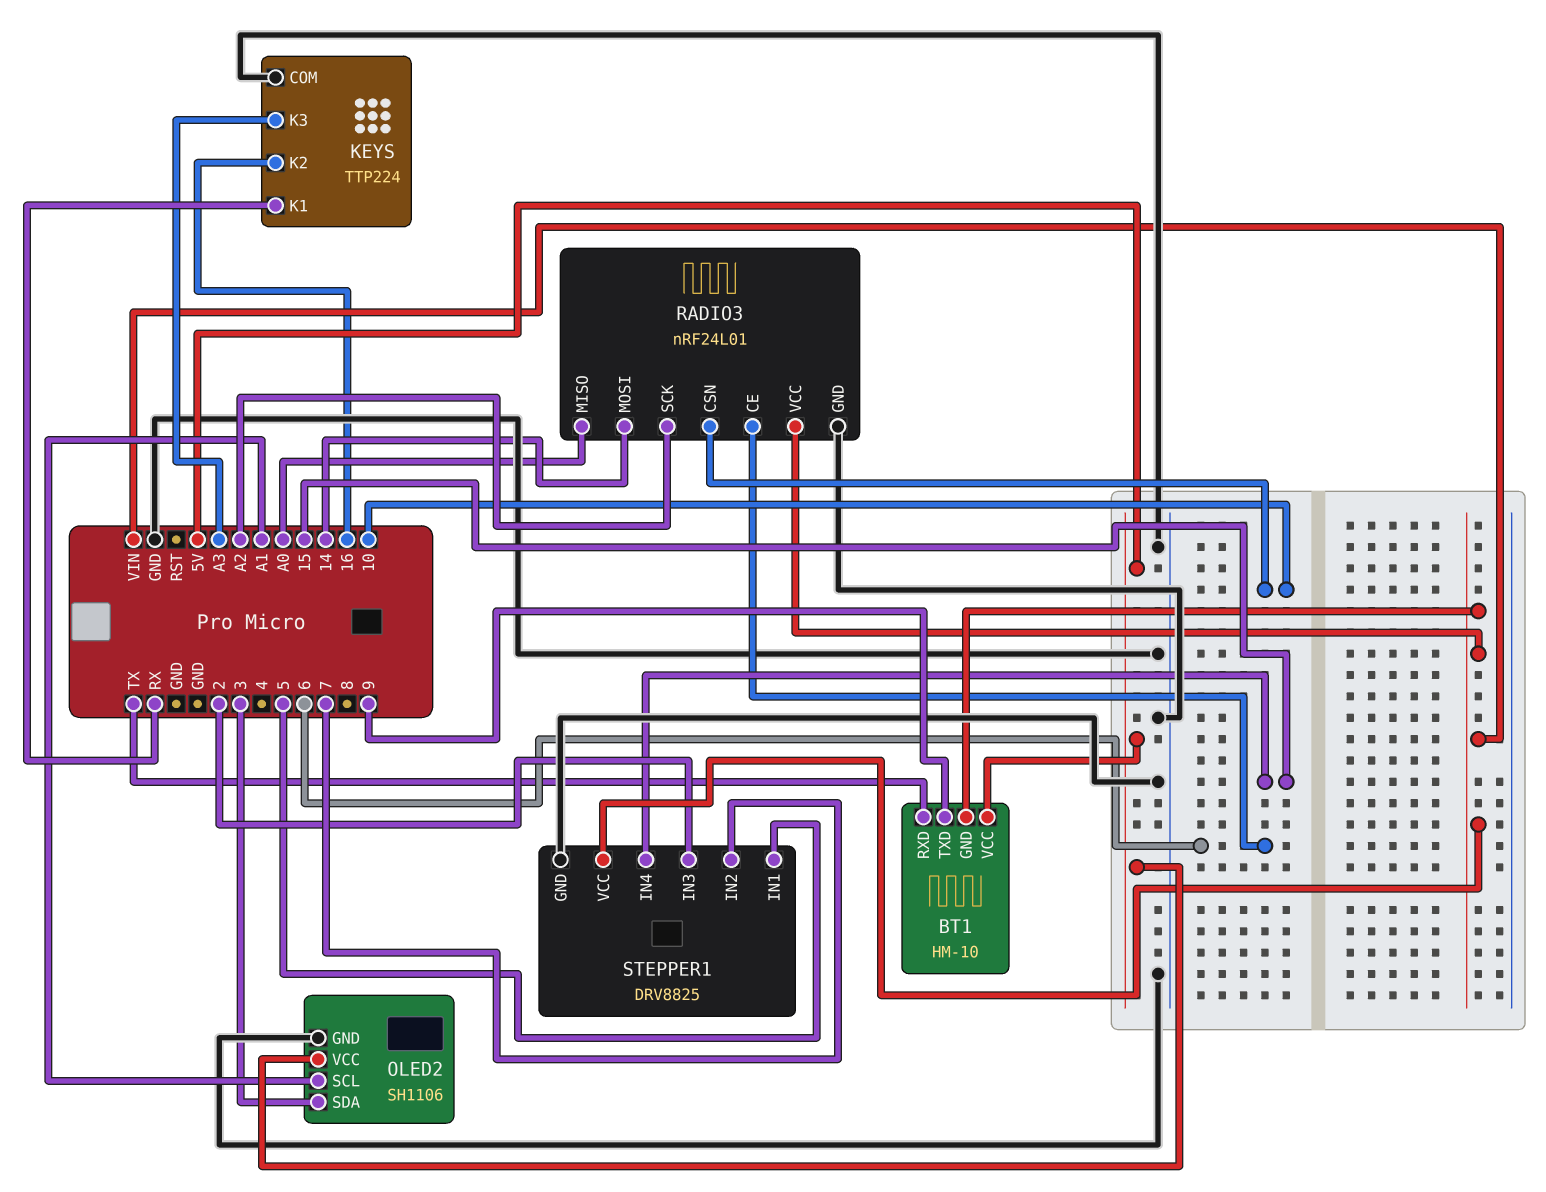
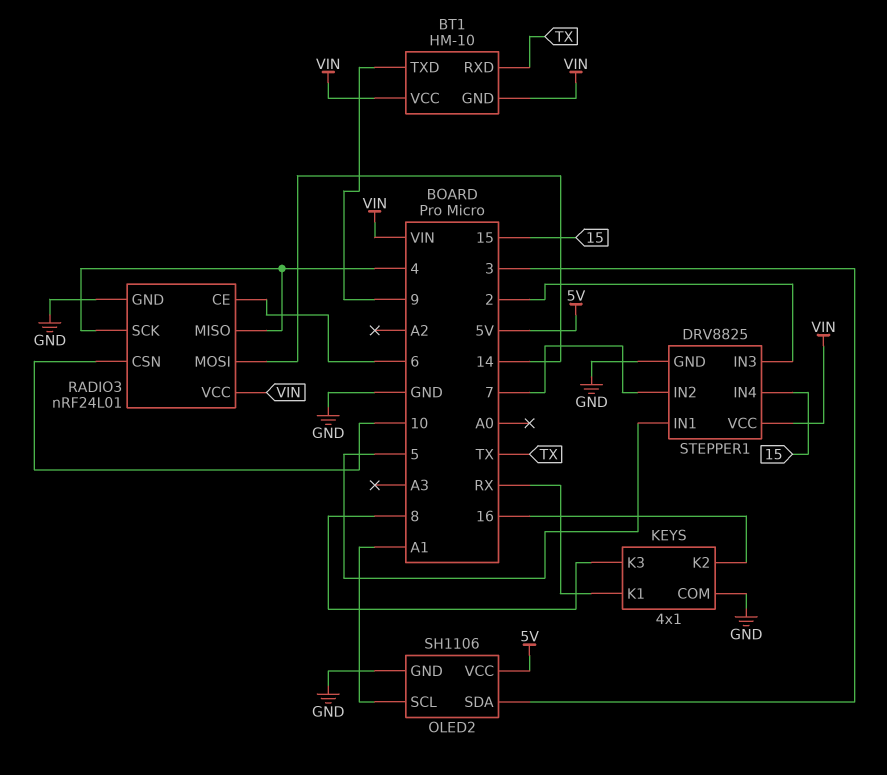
BT1 pin VCC: 5V -> VIN
KEYS: TTP224 -> 4x1
KEYS pin K3: A3 -> 8
RADIO3 pin MISO: A0 -> 4
RADIO3 pin SCK: A2 -> 4

